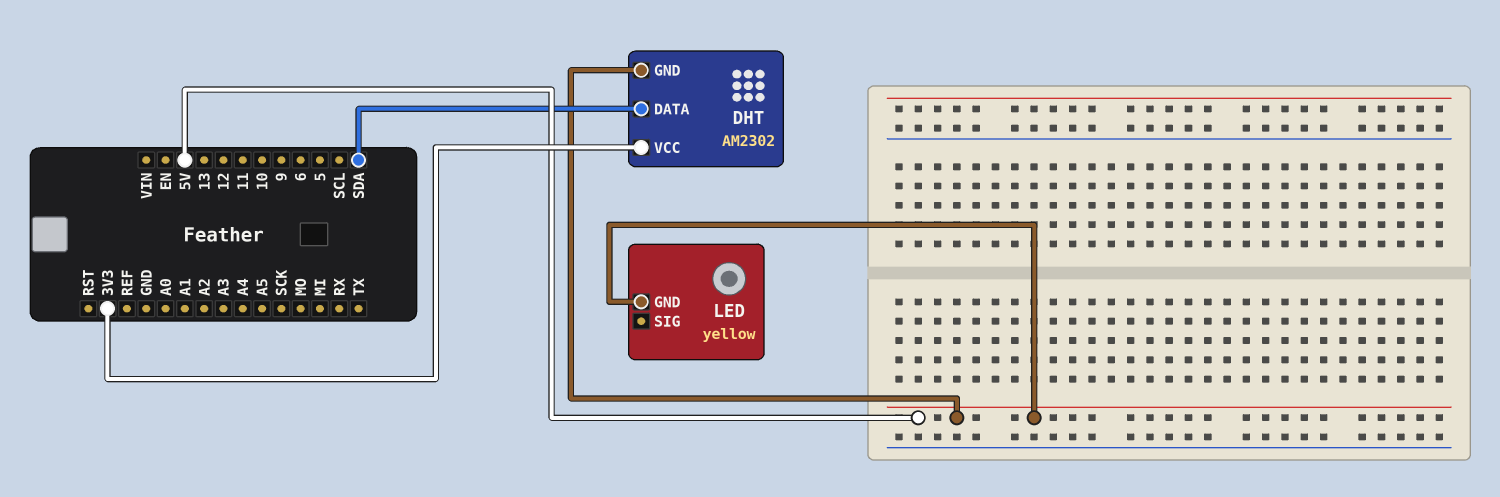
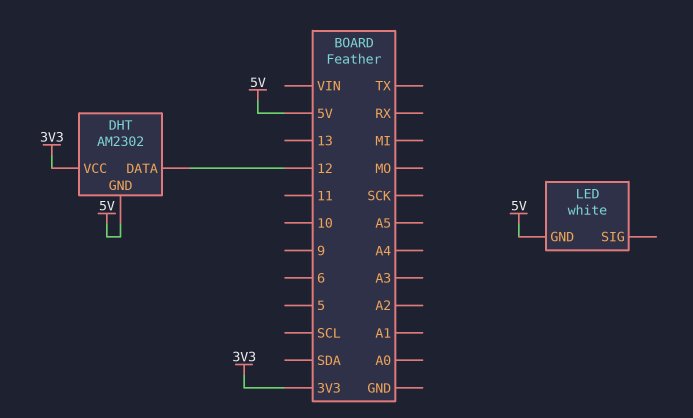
DHT pin DATA: SDA -> 12
LED: yellow -> white

